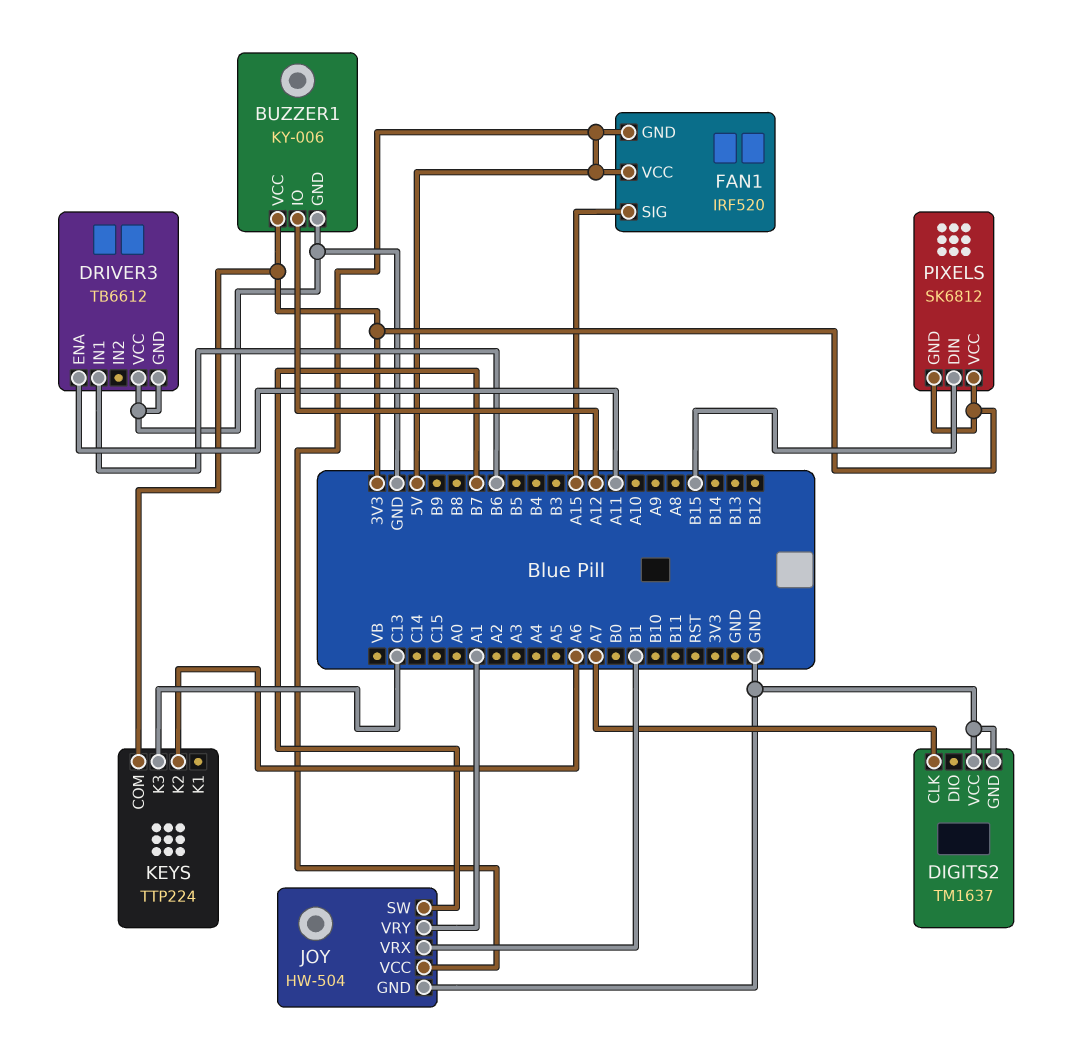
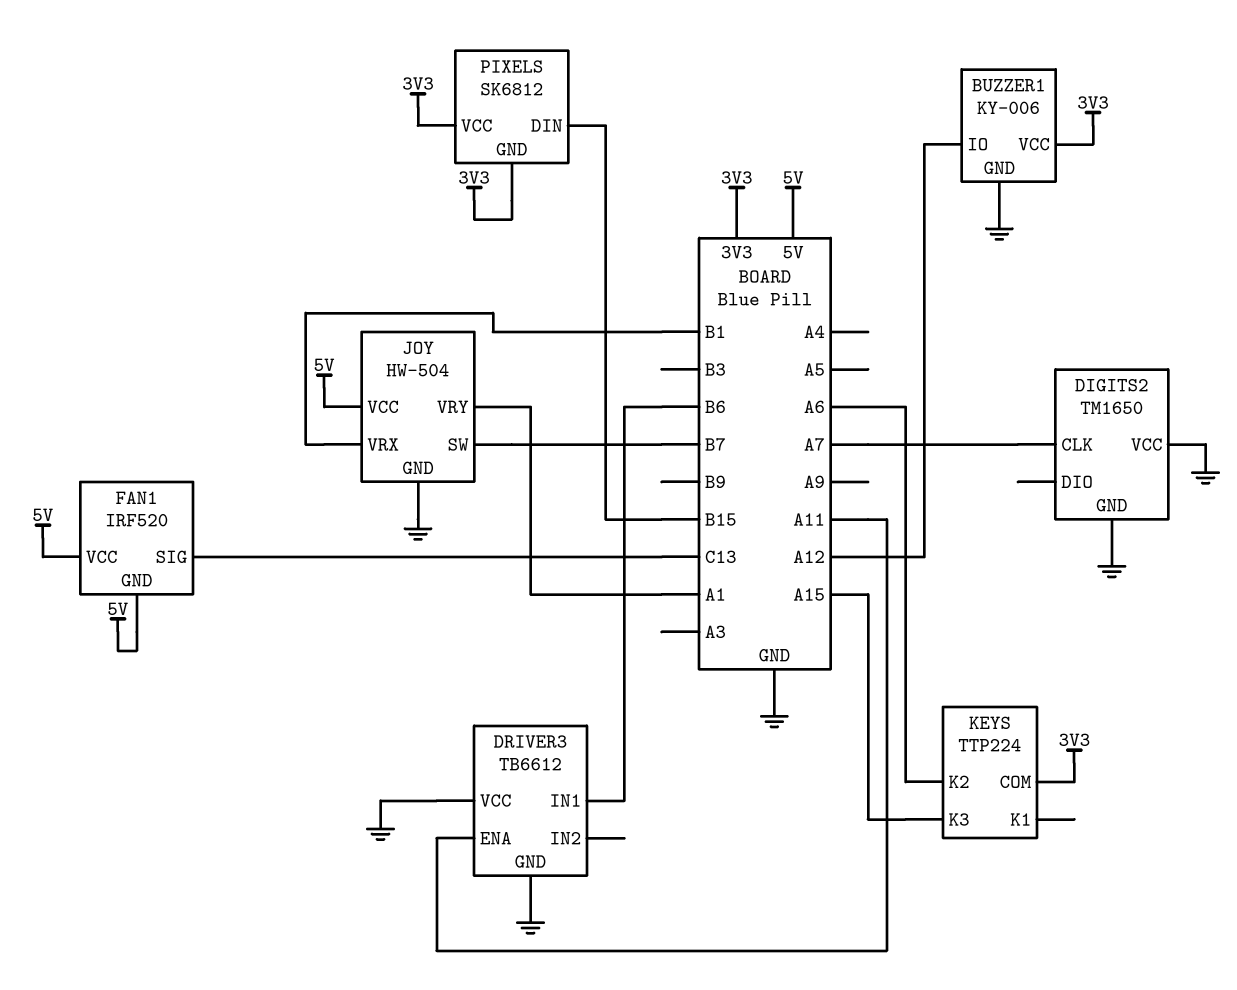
DIGITS2: TM1637 -> TM1650
FAN1 pin SIG: A15 -> C13
KEYS pin K3: C13 -> A15

